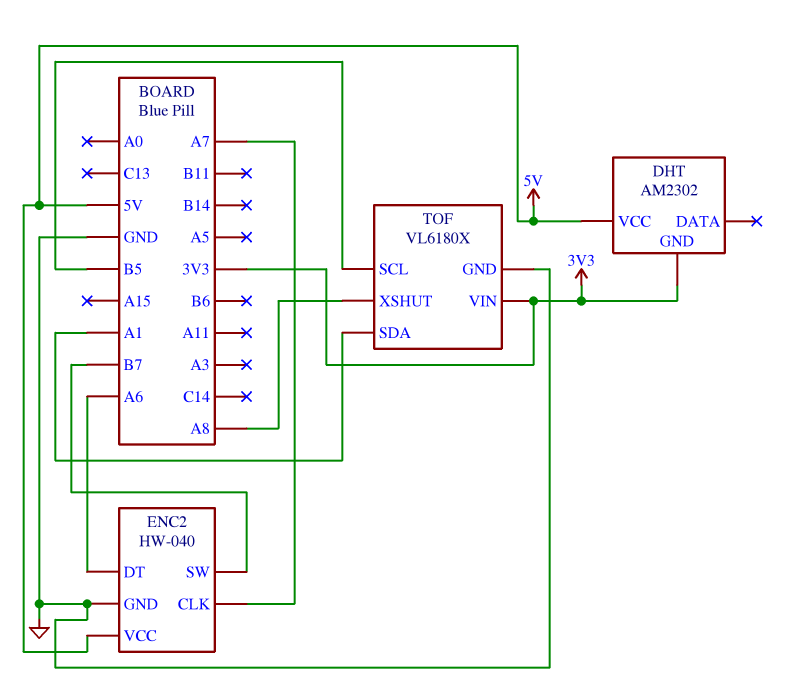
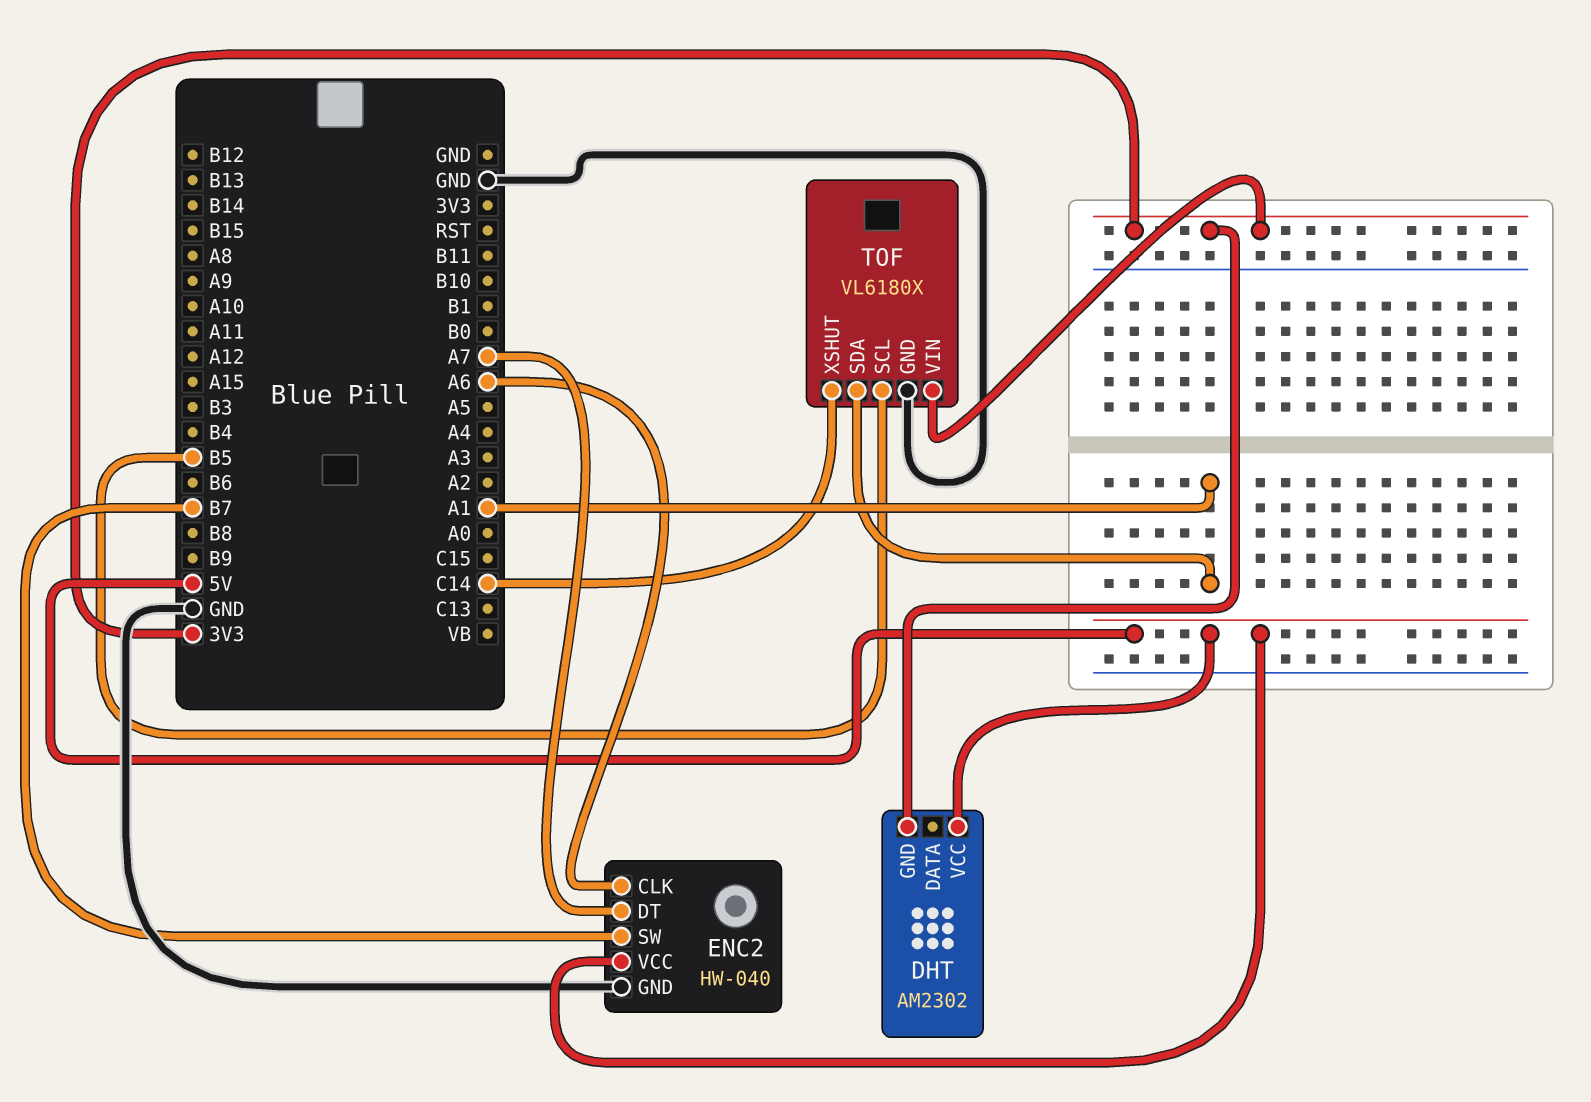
ENC2 pin CLK: A7 -> A6
ENC2 pin DT: A6 -> A7
TOF pin XSHUT: A8 -> C14

